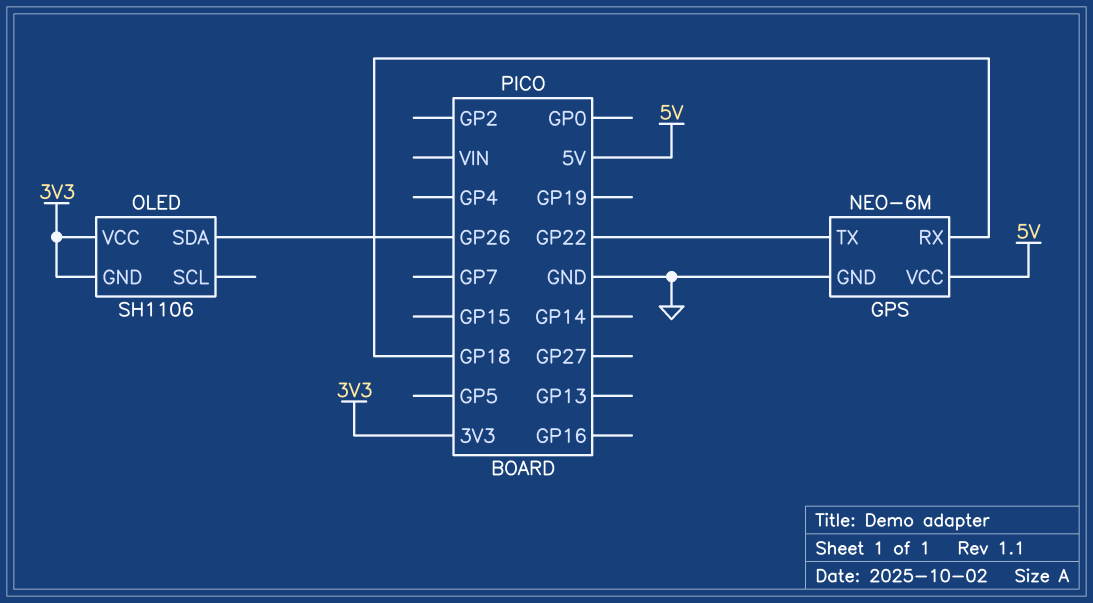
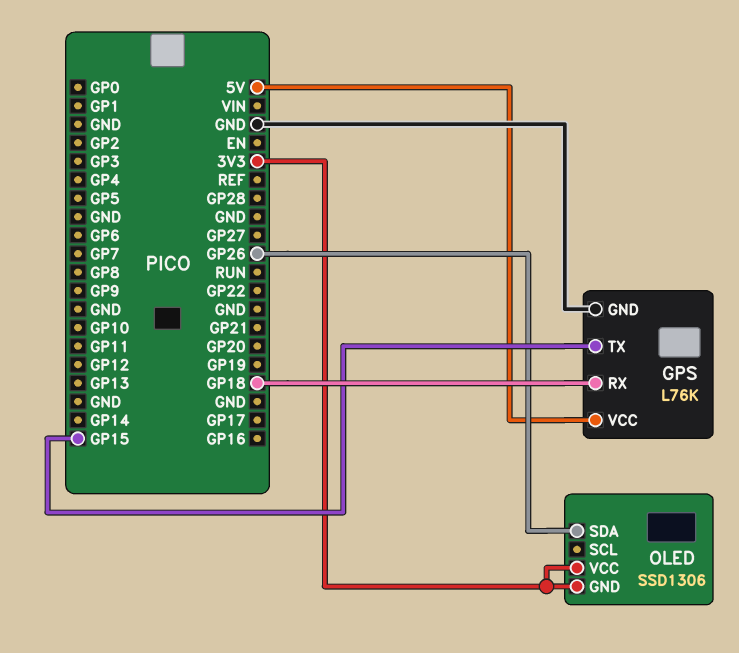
GPS: NEO-6M -> L76K
GPS pin TX: GP22 -> GP15
OLED: SH1106 -> SSD1306

